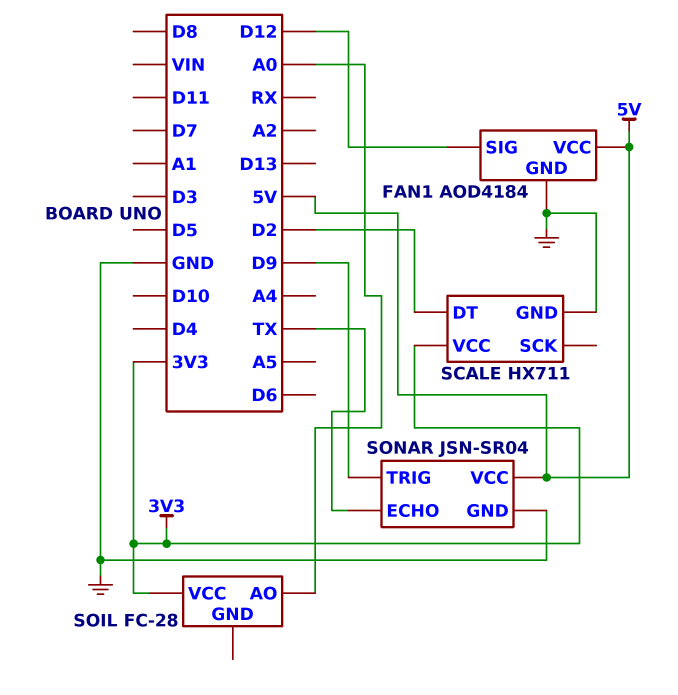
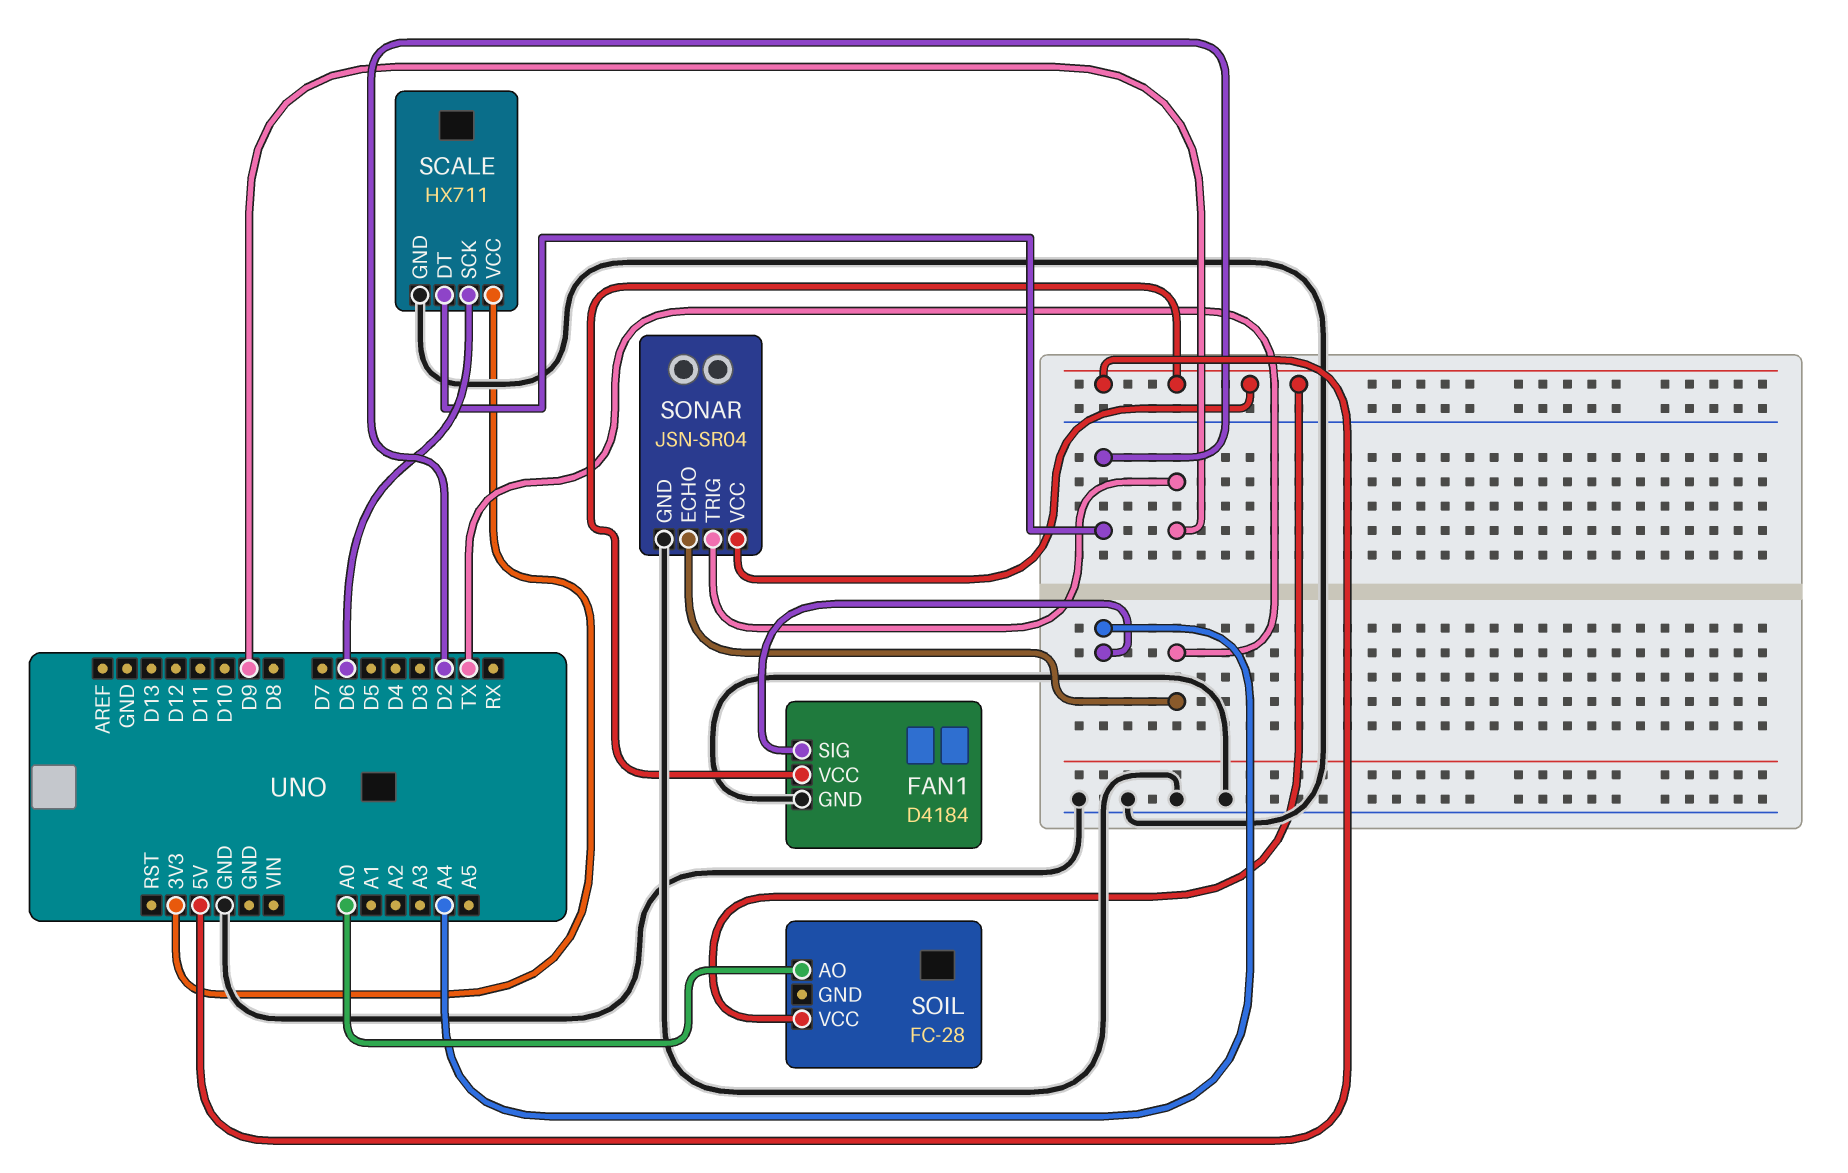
FAN1: AOD4184 -> D4184
FAN1 pin SIG: D12 -> A4
SCALE pin SCK: none -> D6
SOIL pin VCC: 3V3 -> 5V

